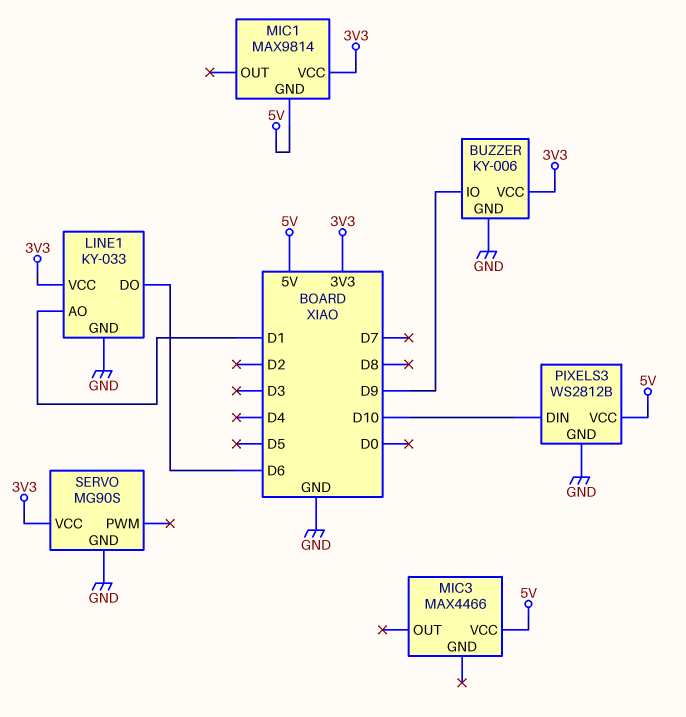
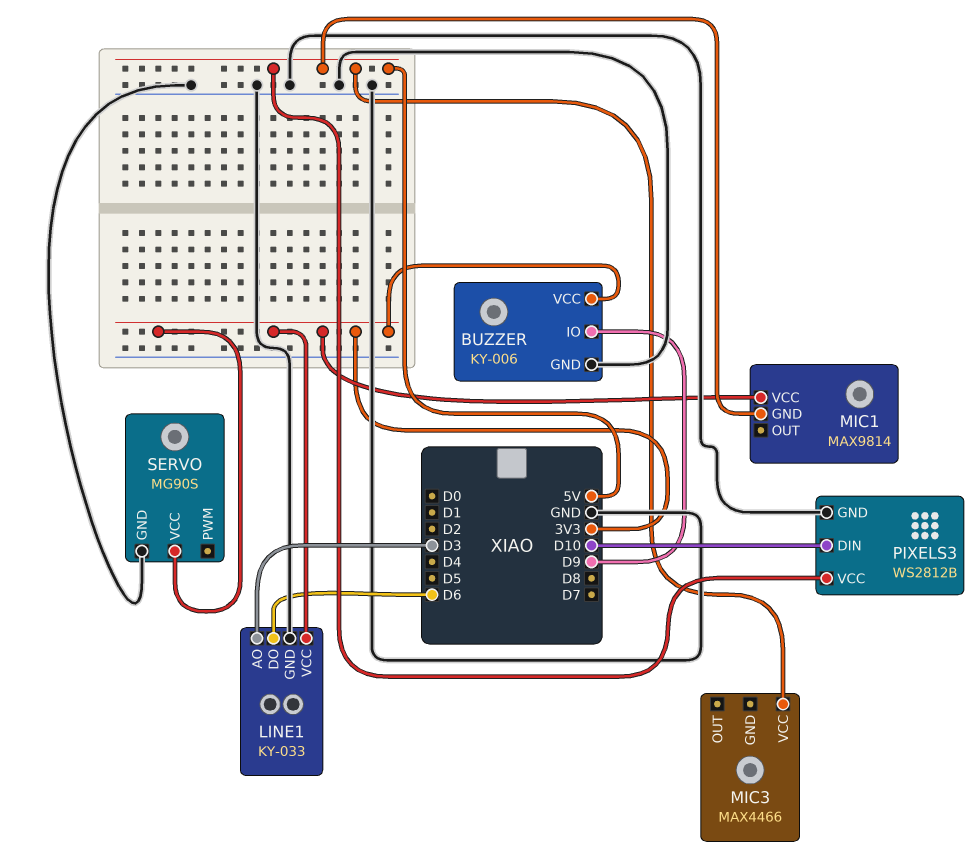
LINE1 pin AO: D1 -> D3

